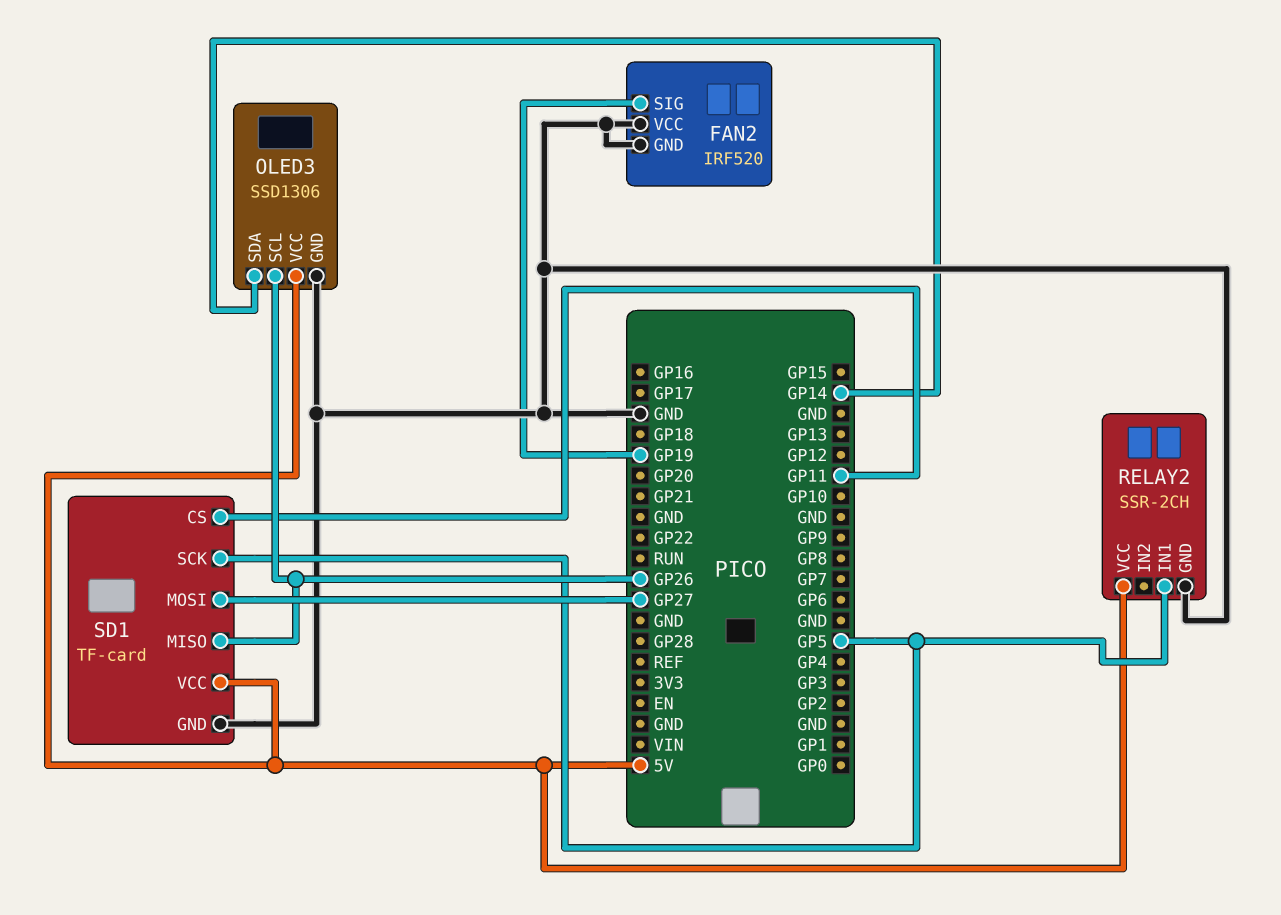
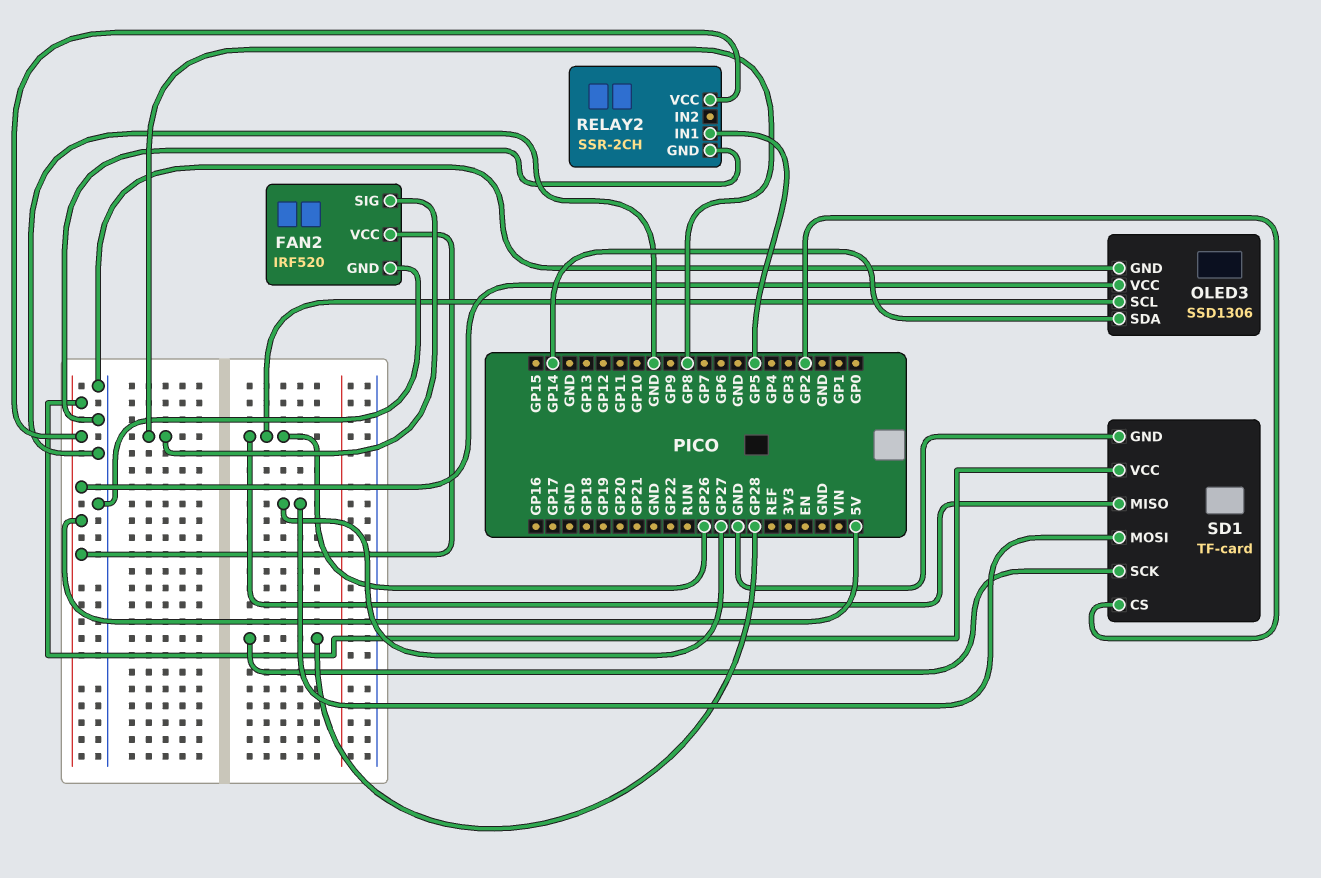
FAN2 pin SIG: GP19 -> GP8
FAN2 pin VCC: GND -> 5V
SD1 pin CS: GP11 -> GP2
SD1 pin SCK: GP5 -> GP28

